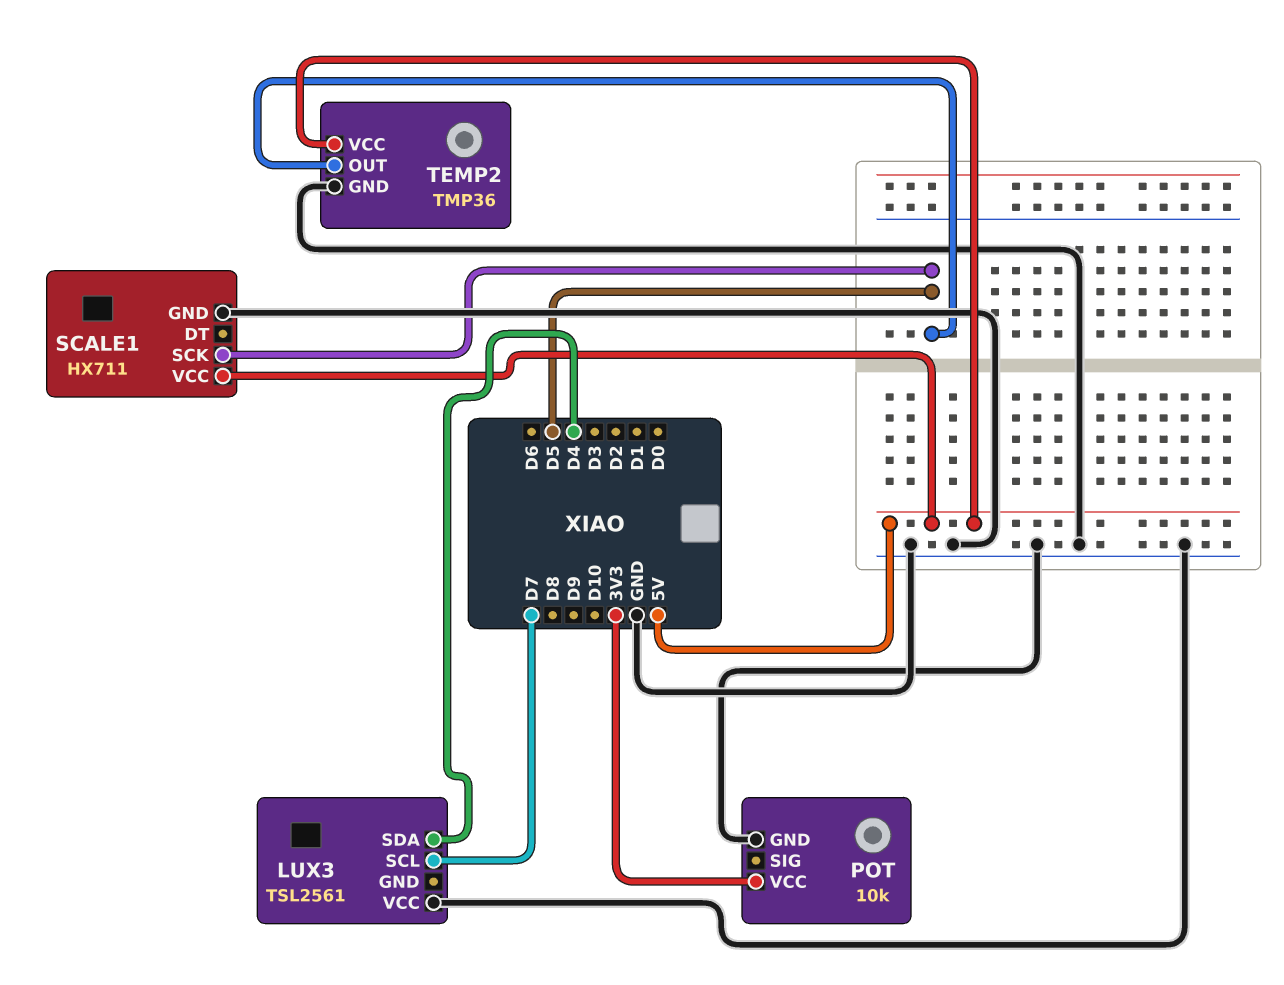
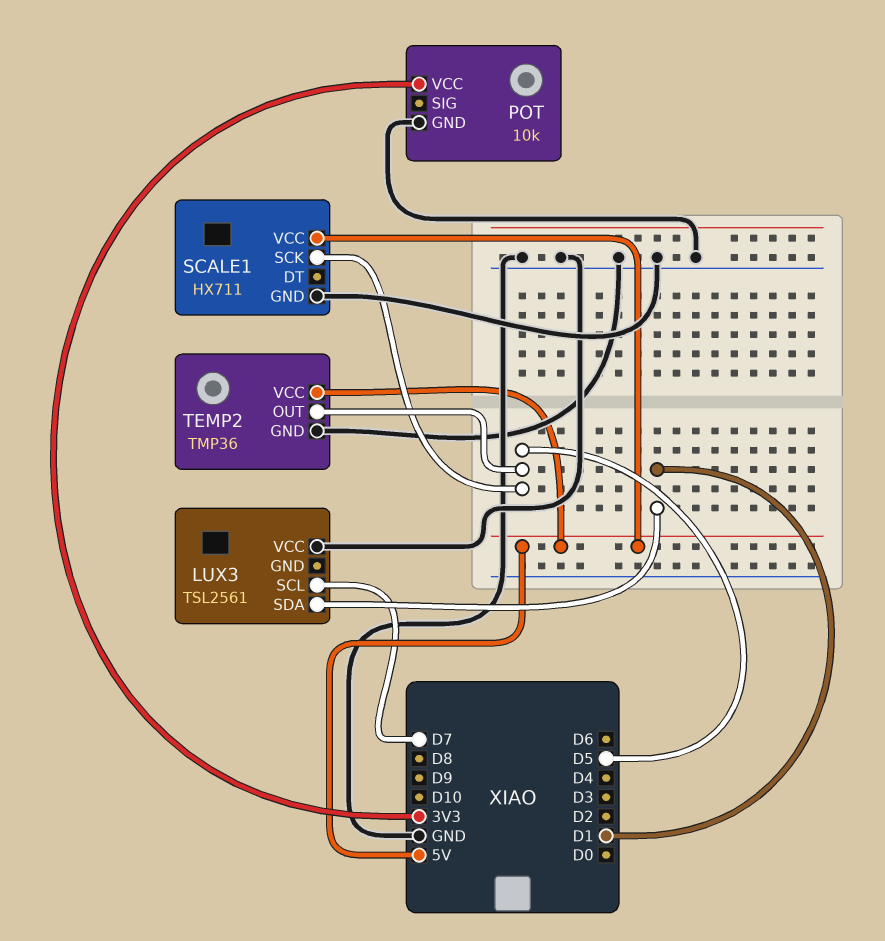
LUX3 pin SDA: D4 -> D1

